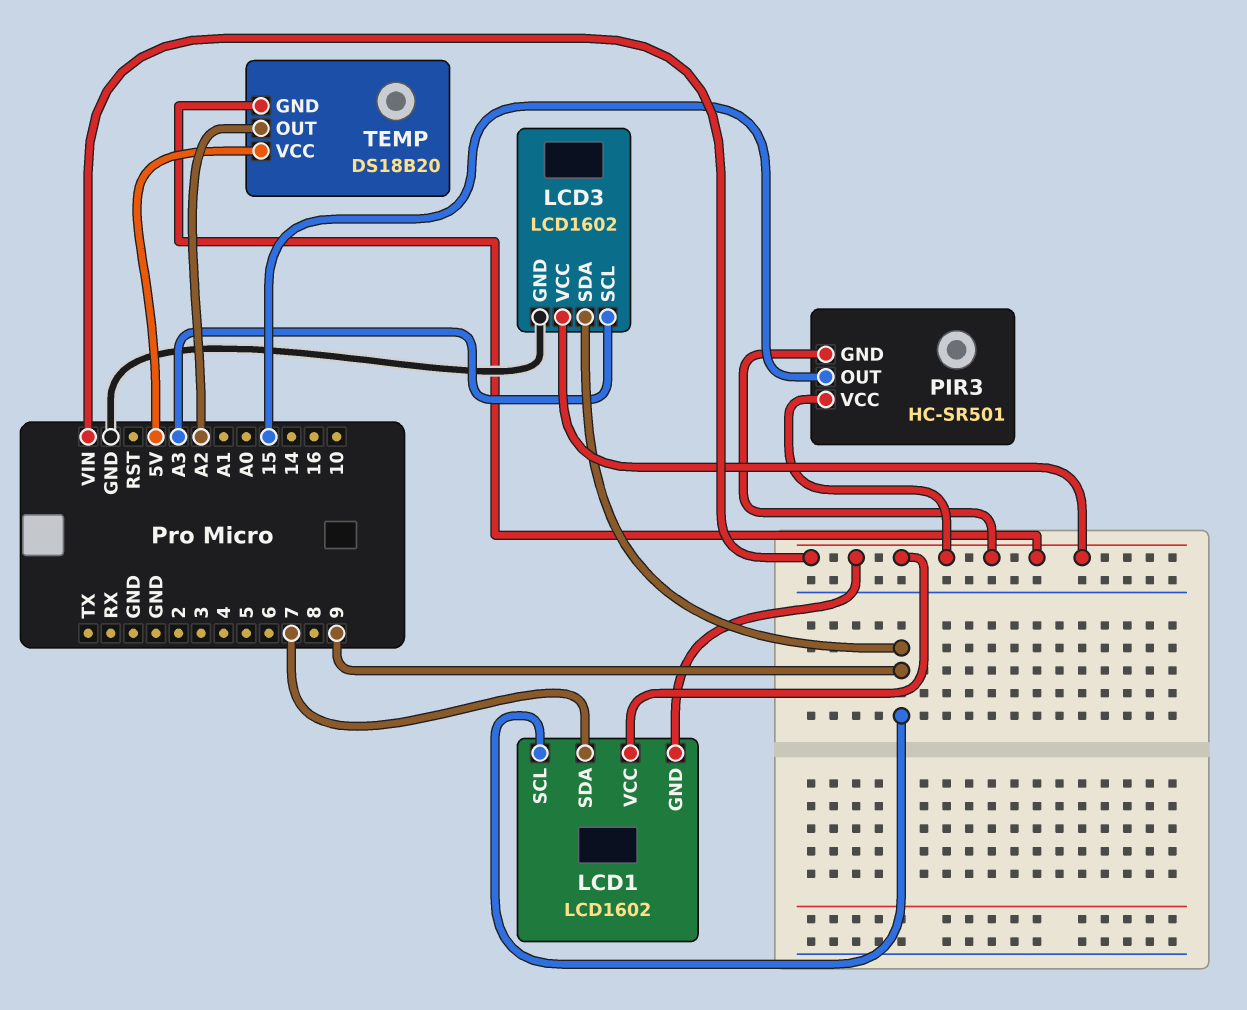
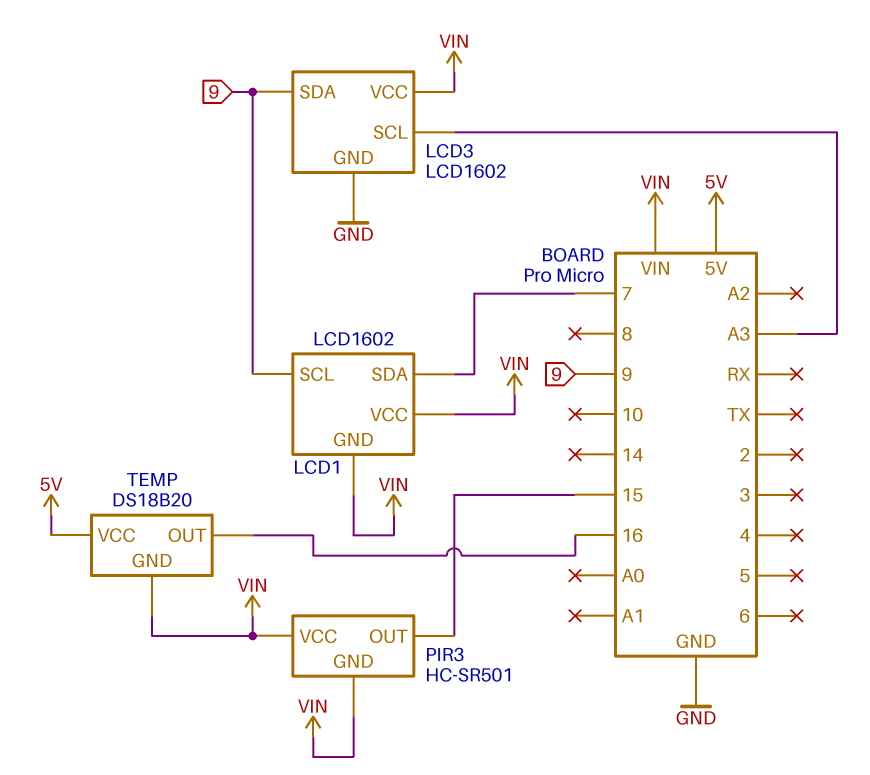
TEMP pin OUT: A2 -> 16

